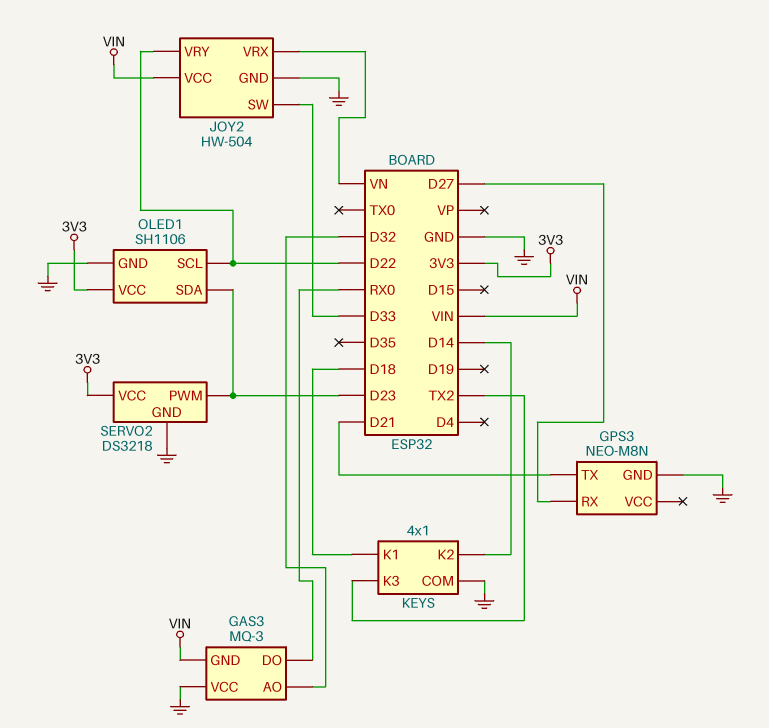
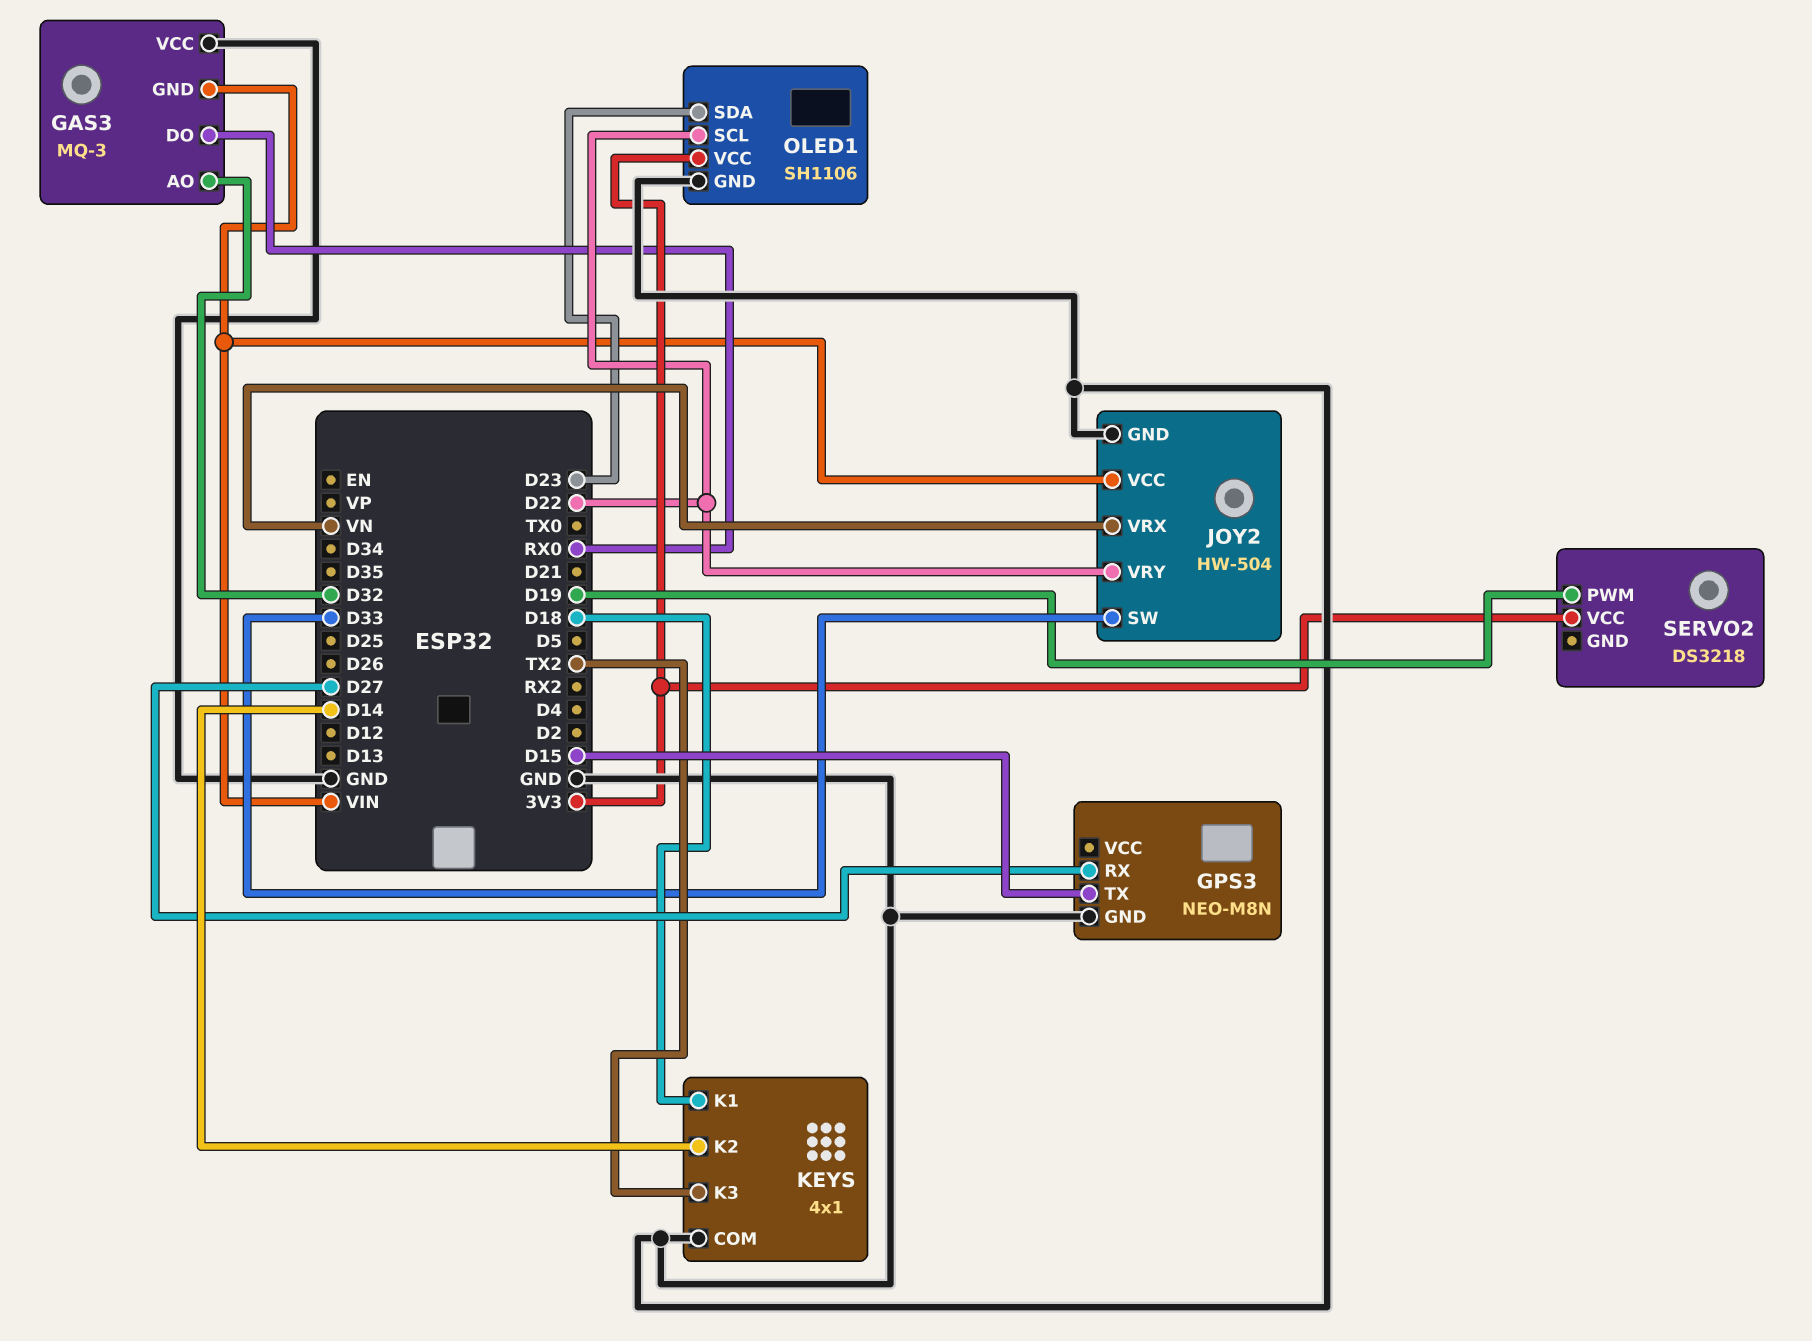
GPS3 pin TX: D21 -> D15
SERVO2 pin GND: GND -> none
SERVO2 pin PWM: D23 -> D19

